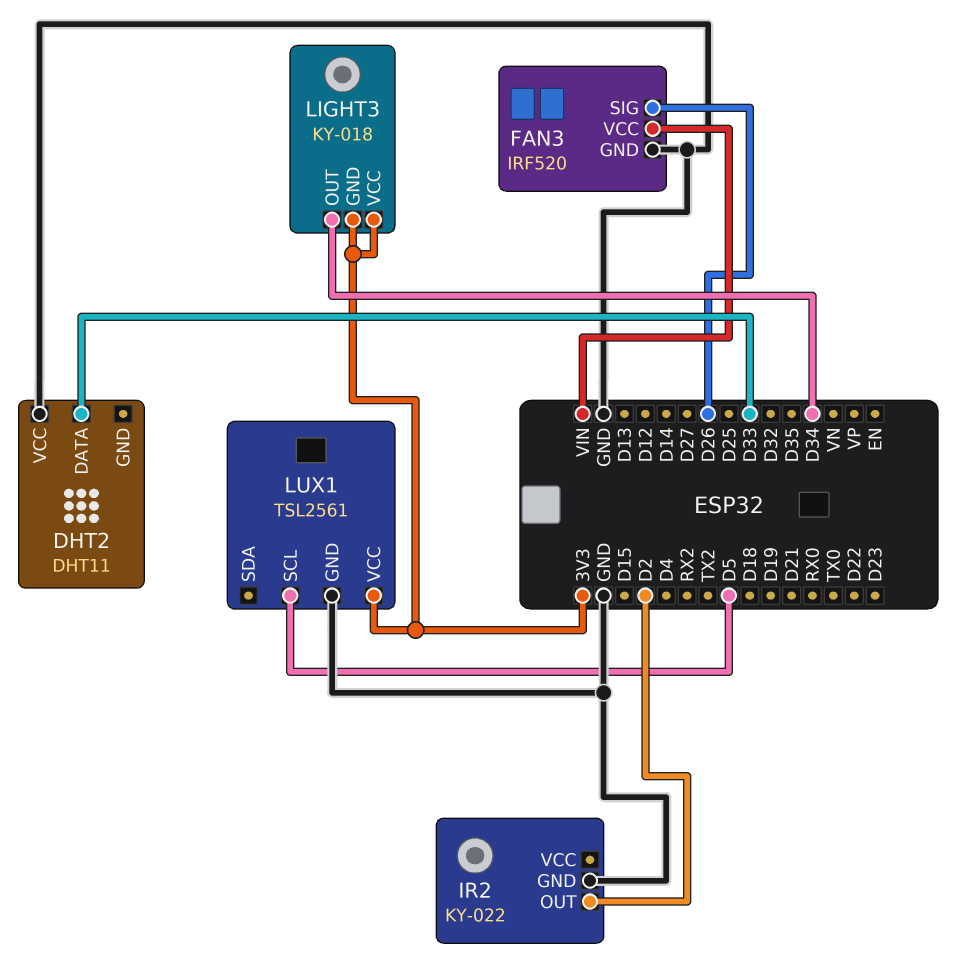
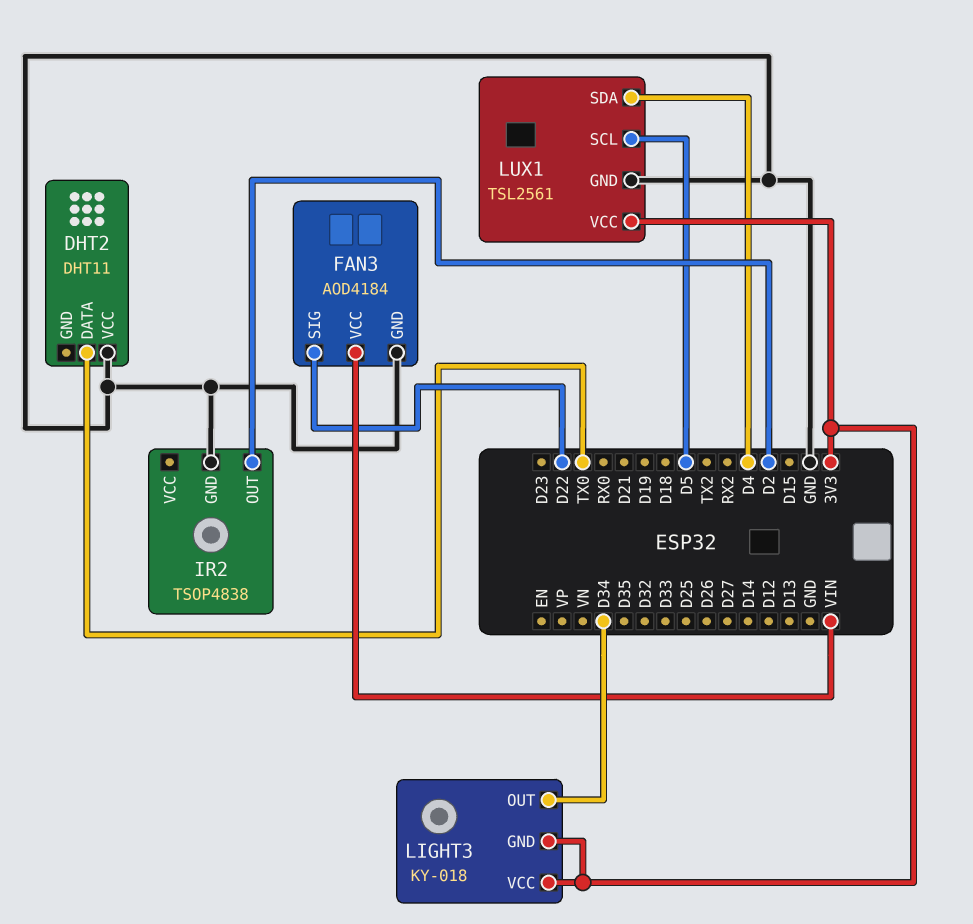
DHT2 pin DATA: D33 -> TX0
FAN3: IRF520 -> AOD4184
FAN3 pin SIG: D26 -> D22
IR2: KY-022 -> TSOP4838
LUX1 pin SDA: none -> D4

